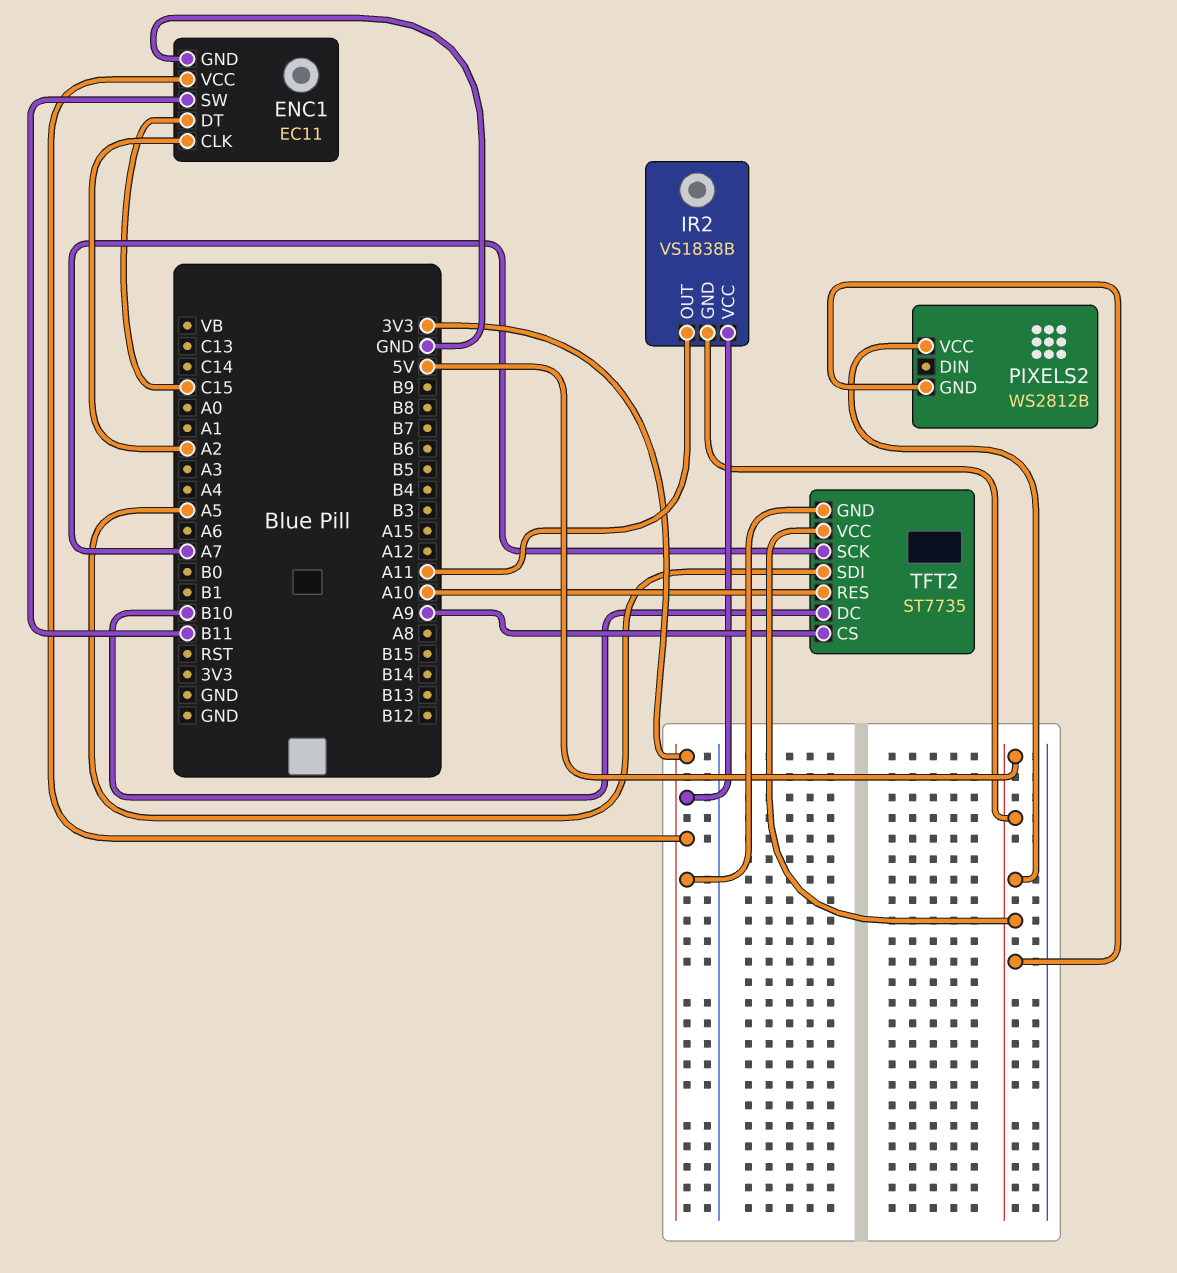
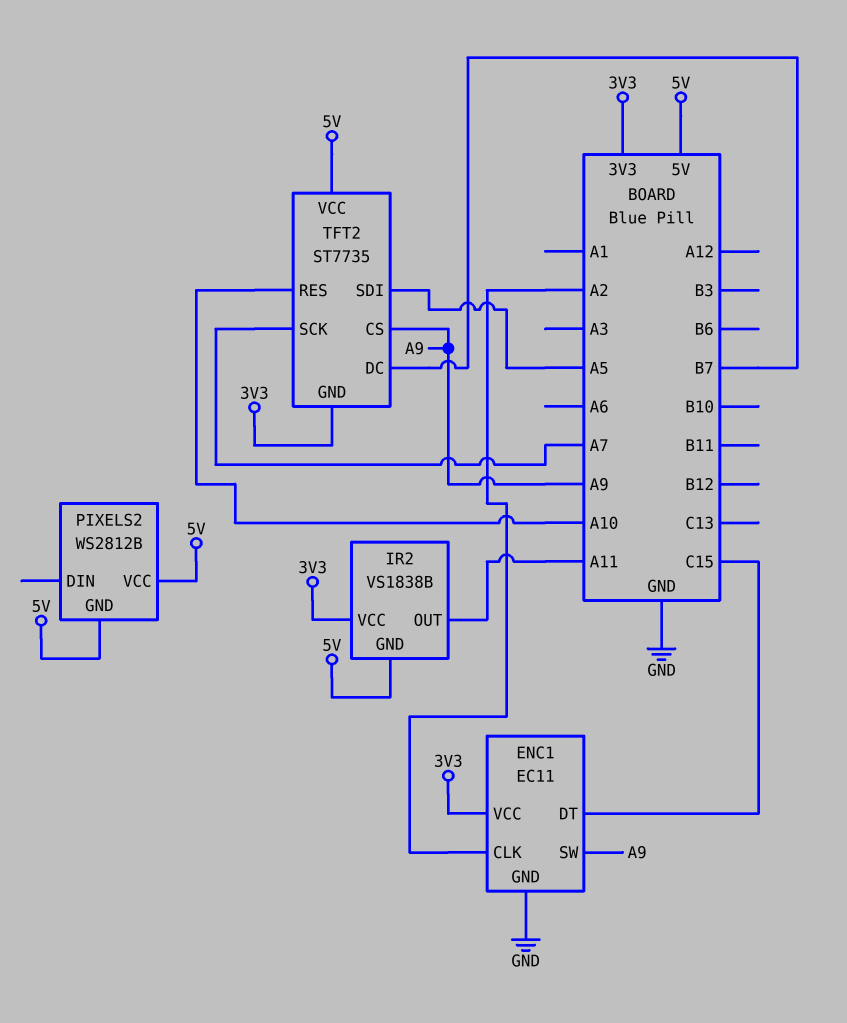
ENC1 pin SW: B11 -> A9
TFT2 pin DC: B10 -> B7

